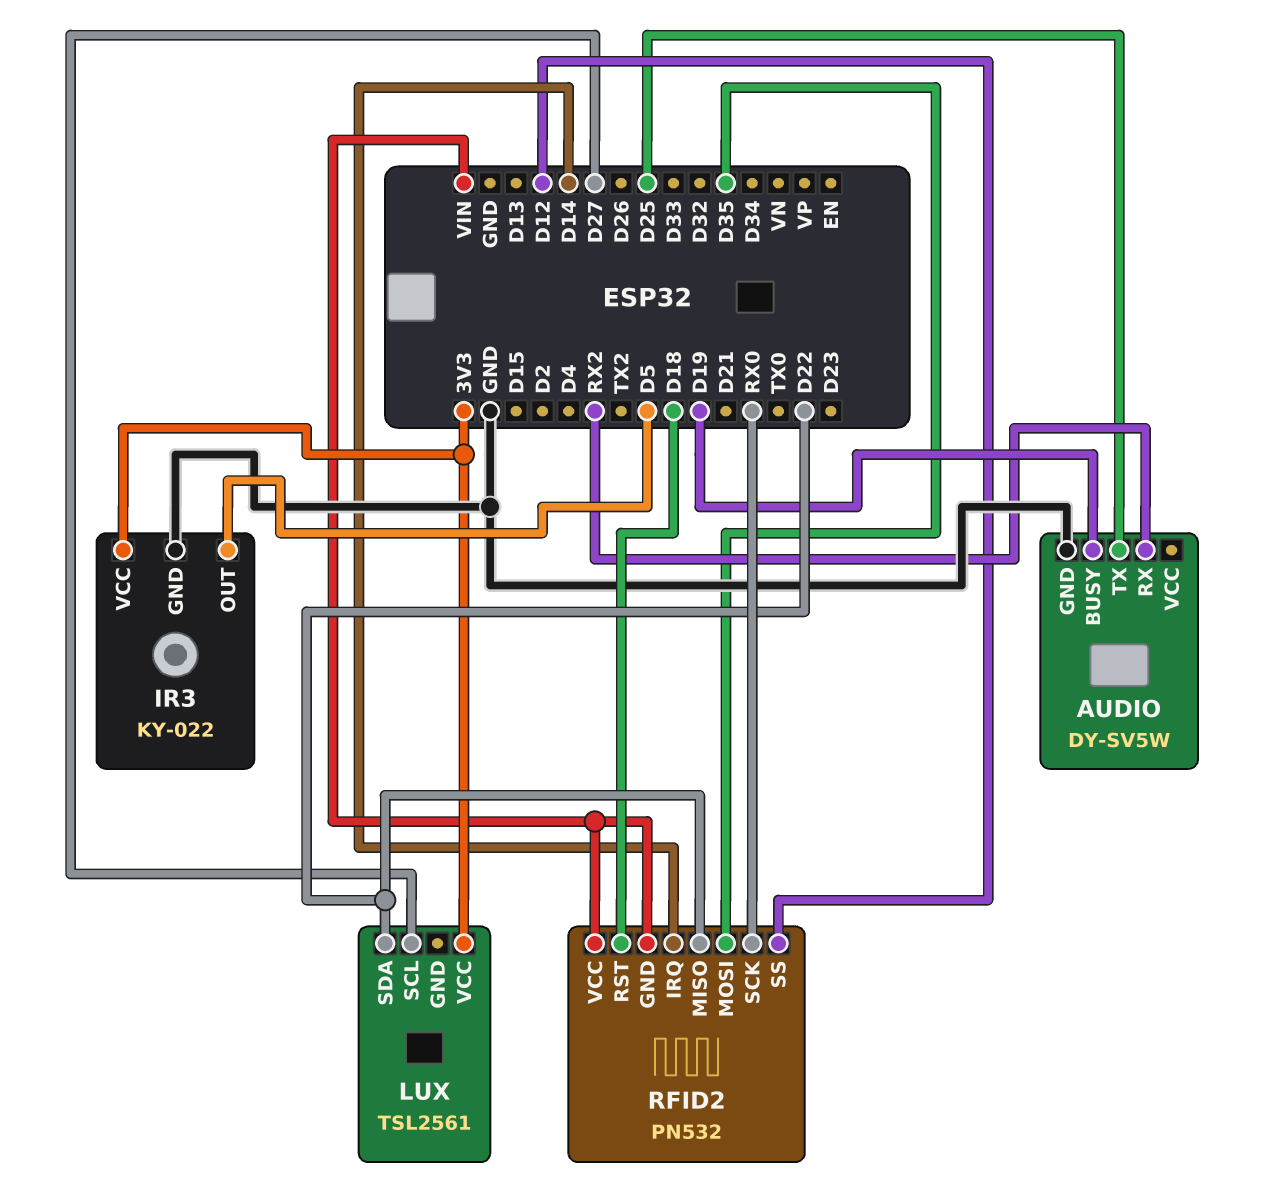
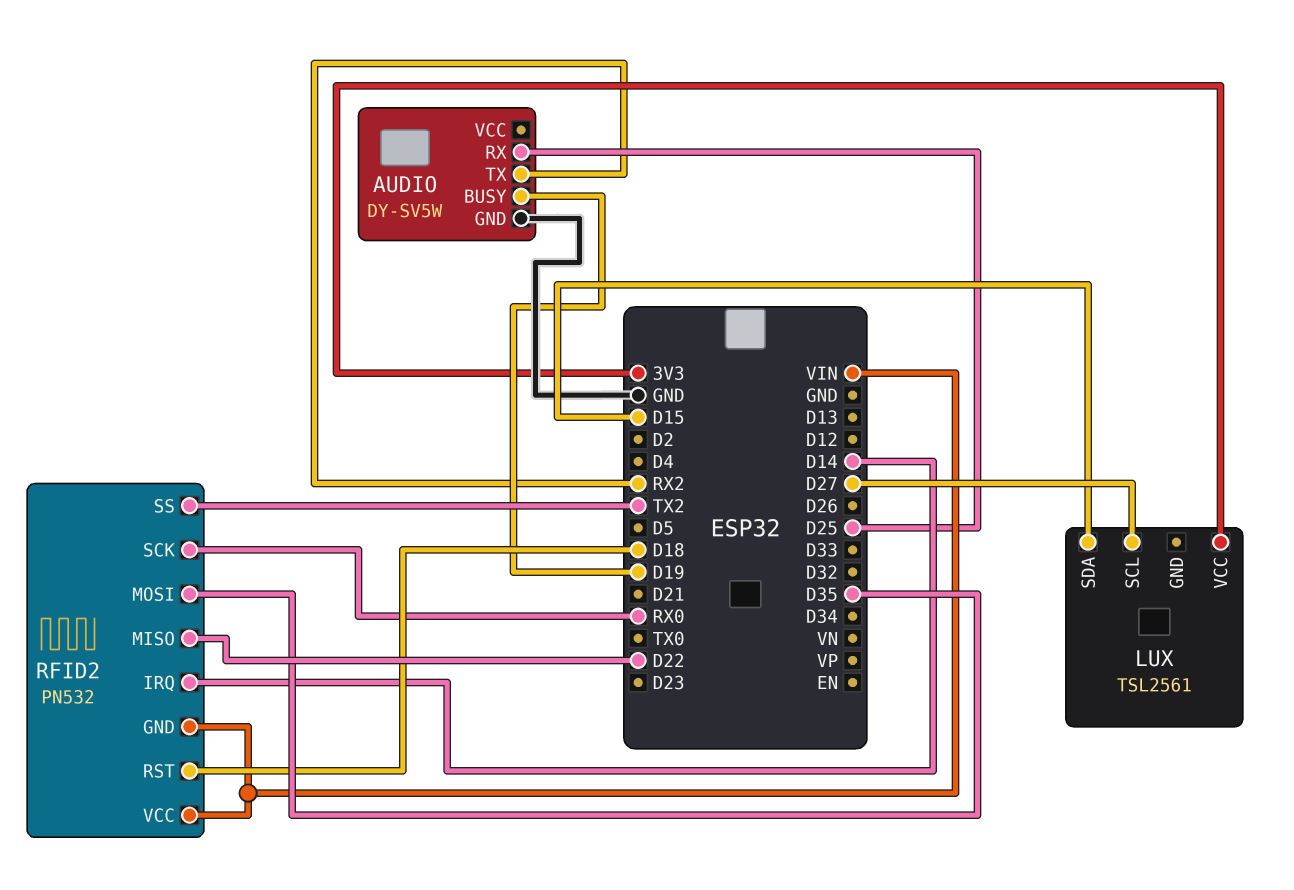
AUDIO pin RX: RX2 -> D25
AUDIO pin TX: D25 -> RX2
IR3: KY-022 -> none
IR3 pin GND: GND -> none
IR3 pin OUT: D5 -> none
IR3 pin VCC: 3V3 -> none
LUX pin SDA: D22 -> D15
RFID2 pin SS: D12 -> TX2

